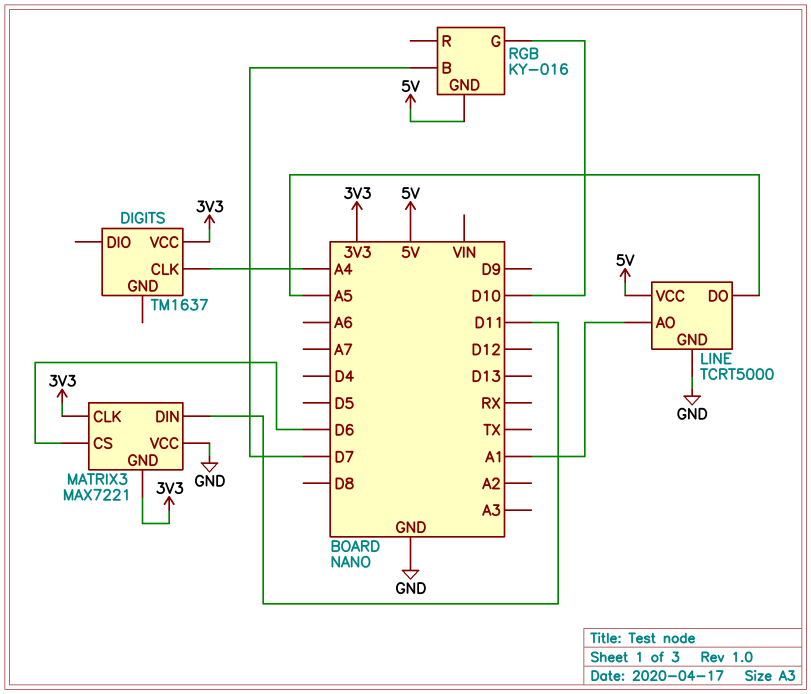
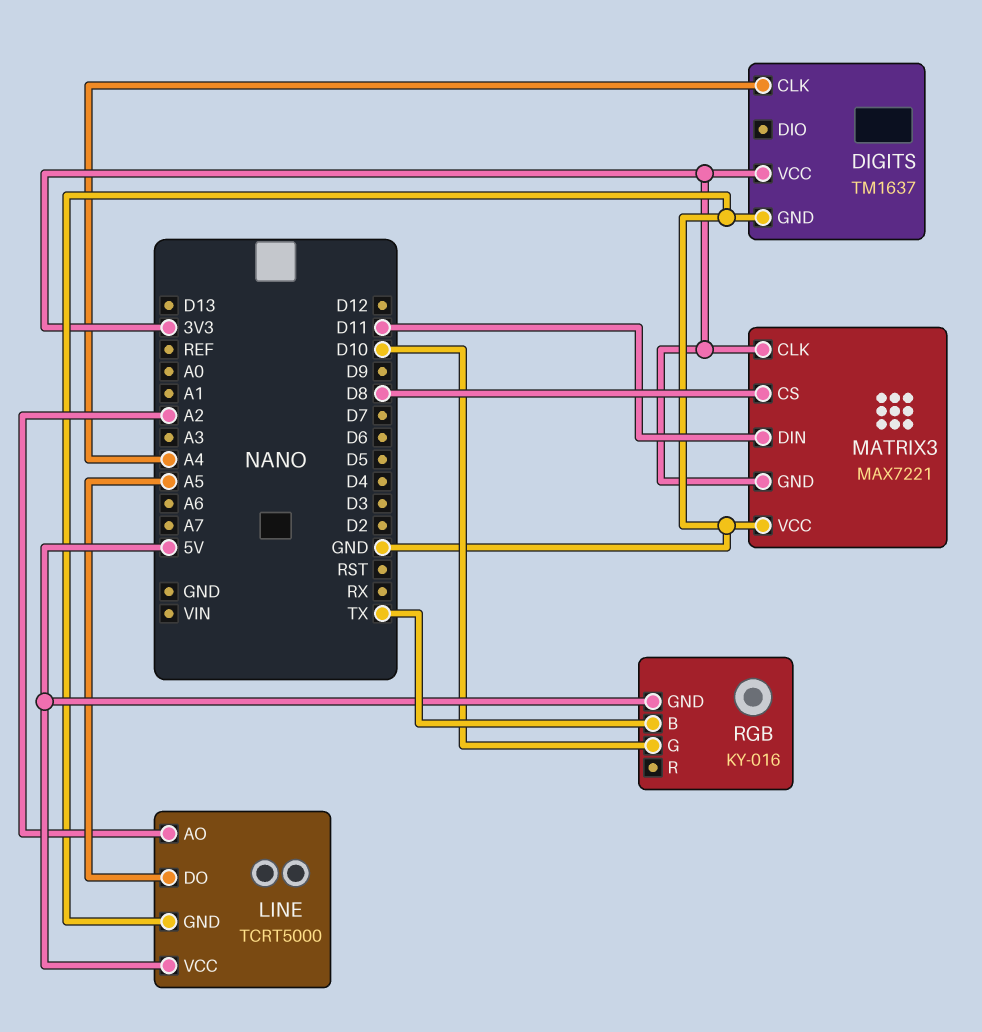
DIGITS pin GND: none -> GND
LINE pin AO: A1 -> A2
MATRIX3 pin CS: D6 -> D8
RGB pin B: D7 -> TX

